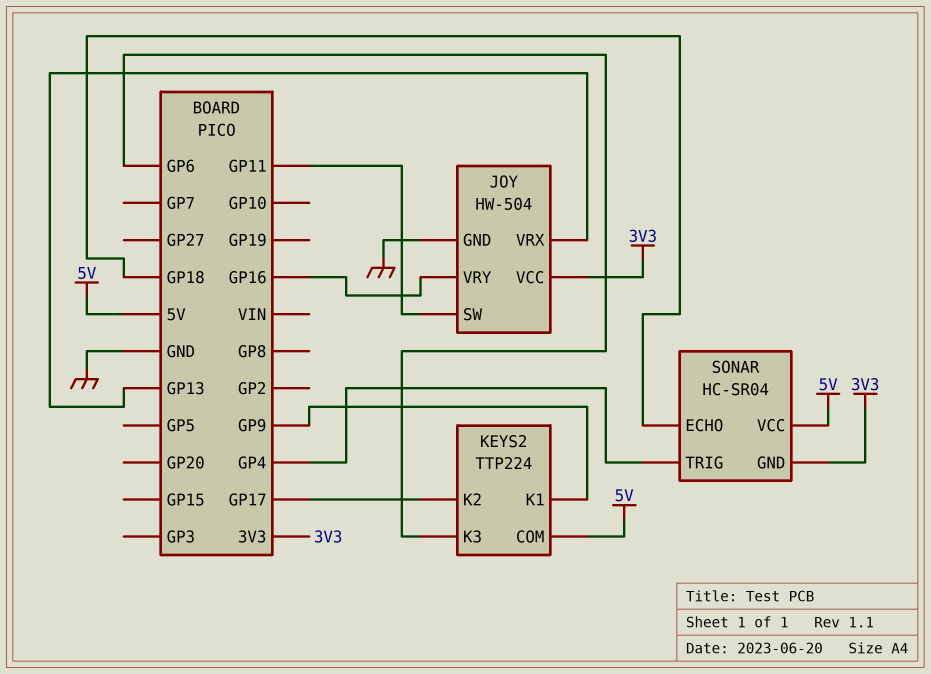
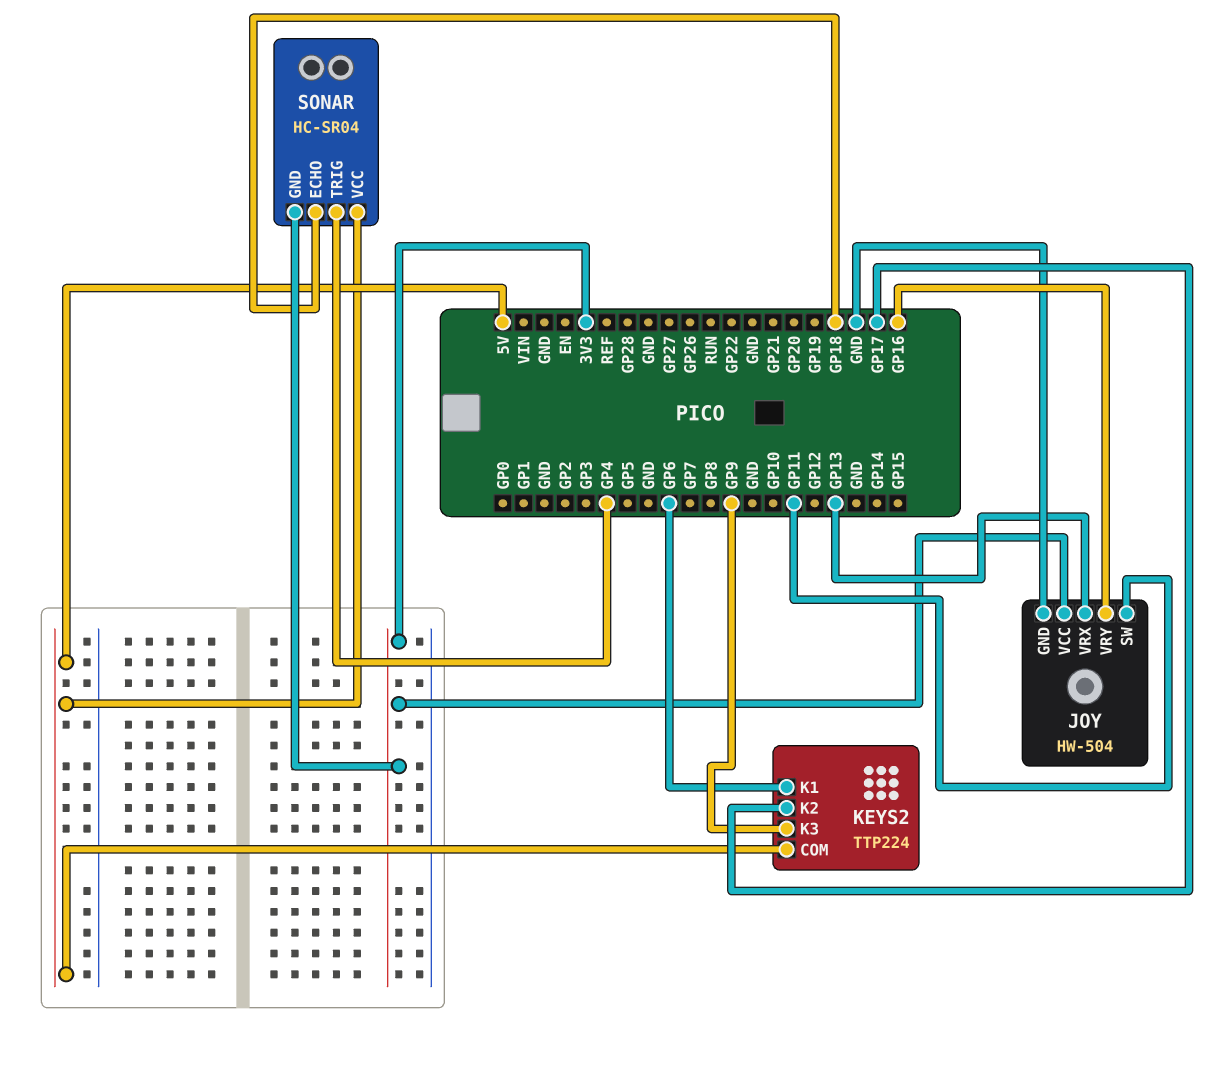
KEYS2 pin K1: GP9 -> GP6
KEYS2 pin K3: GP6 -> GP9

